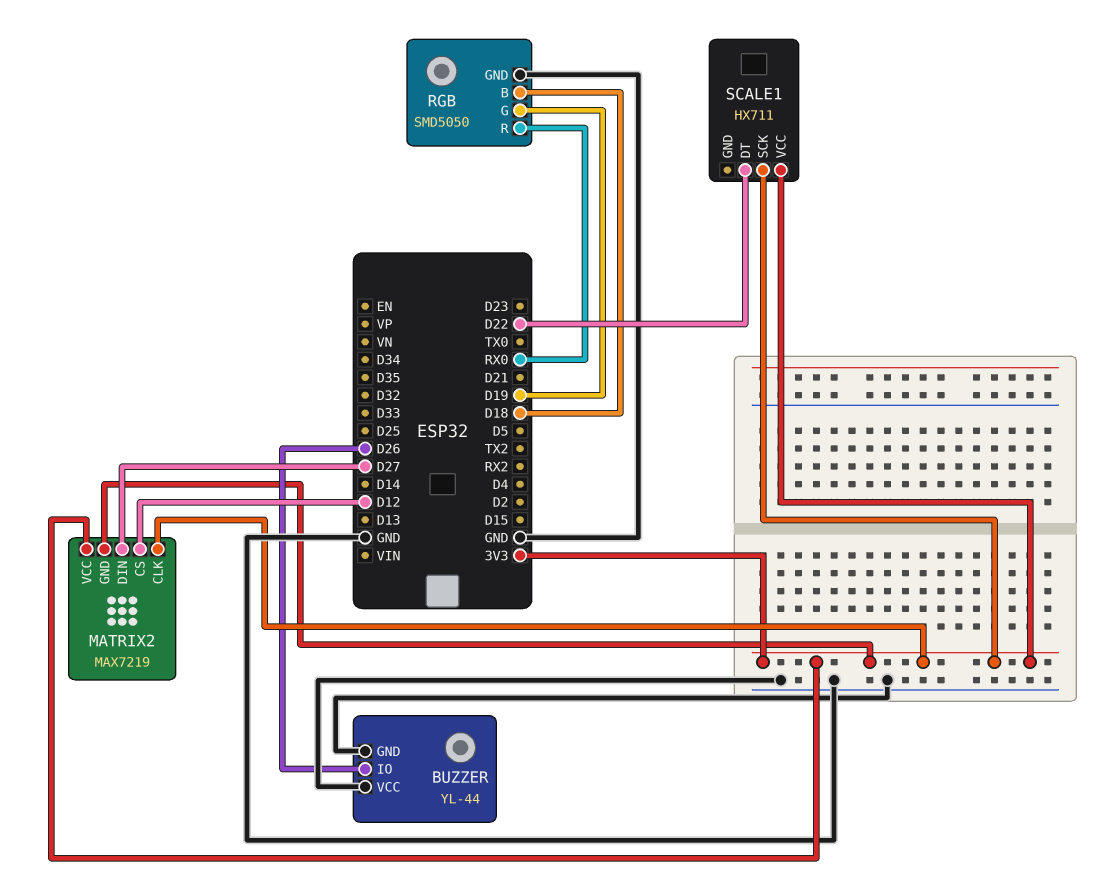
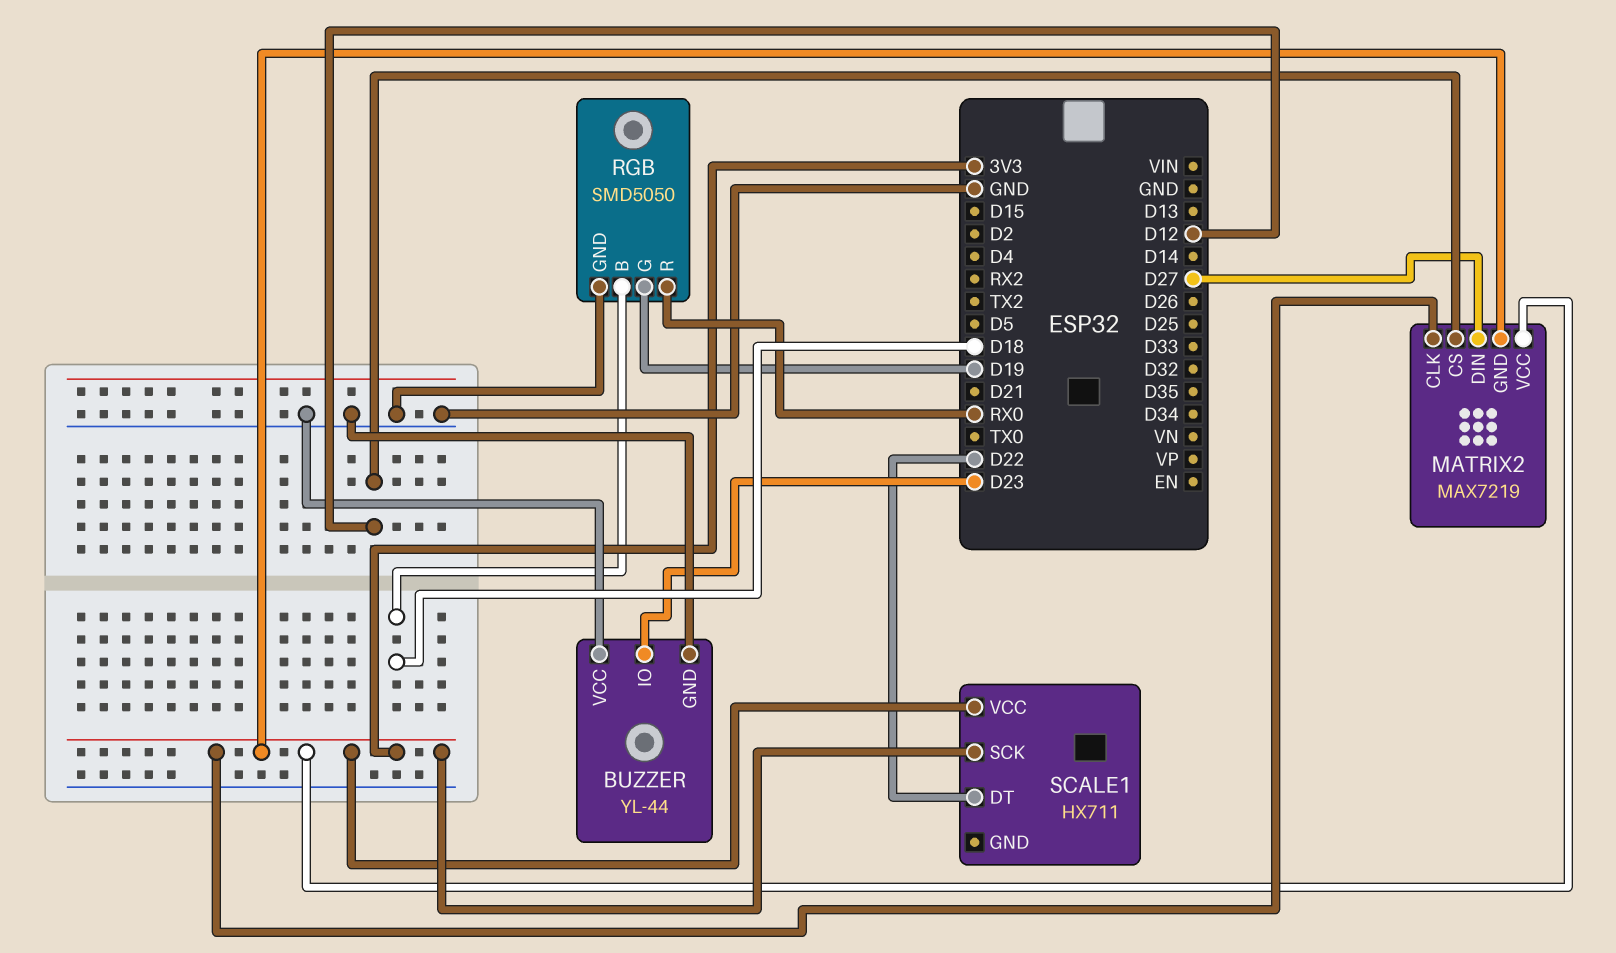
BUZZER pin IO: D26 -> D23

